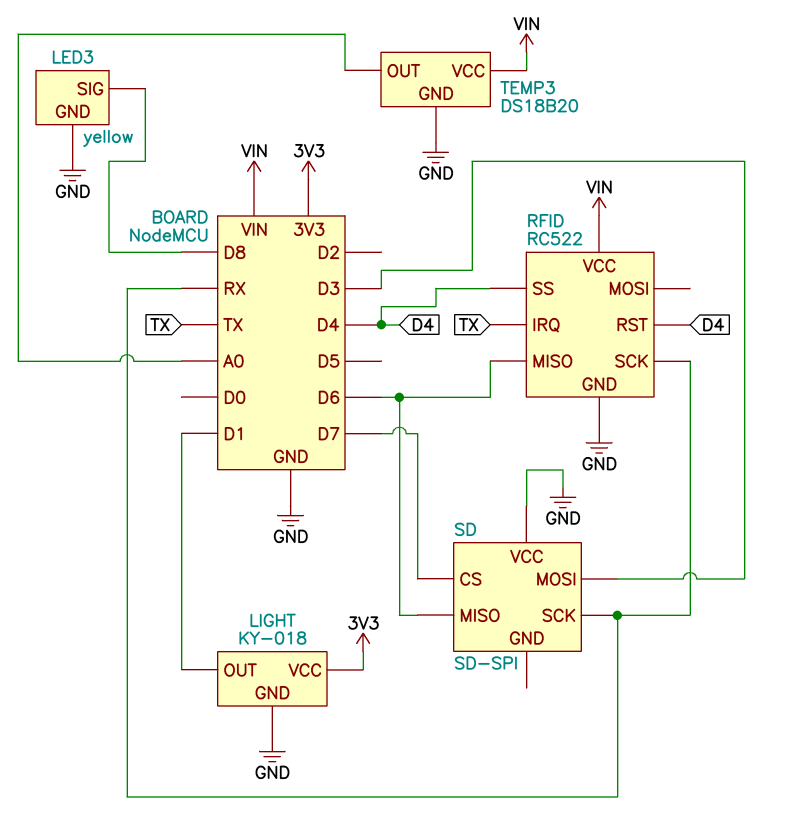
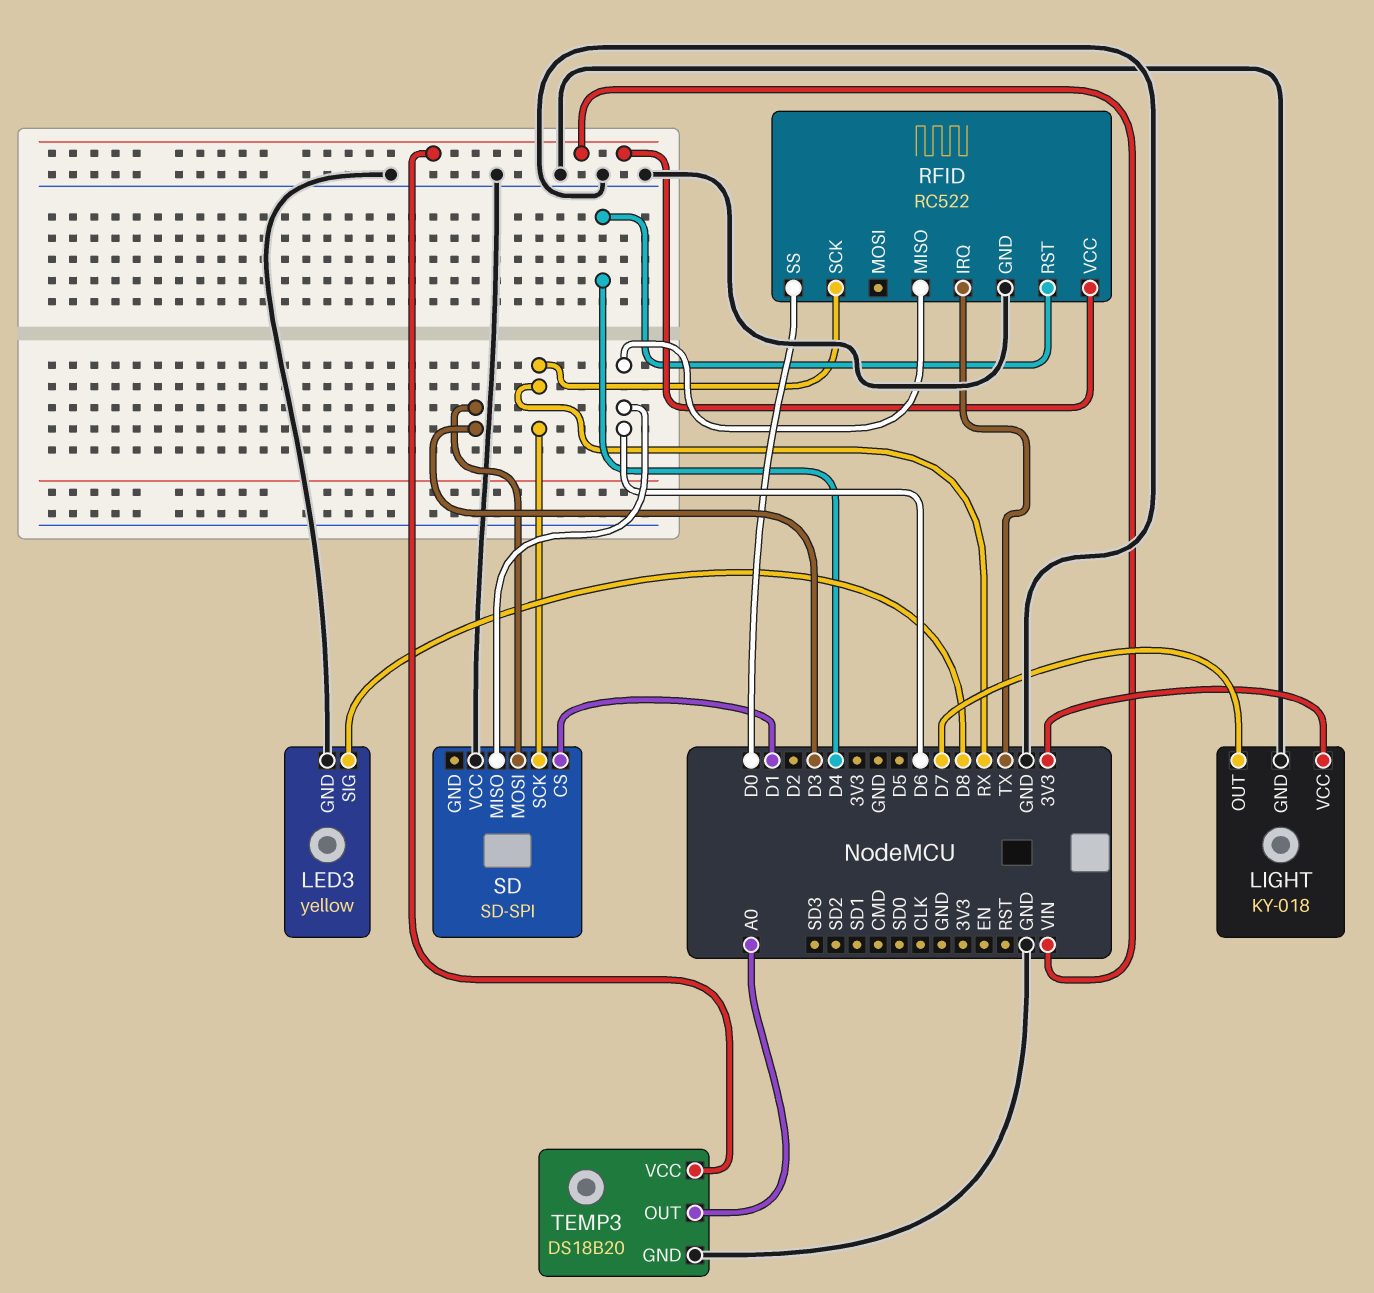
LIGHT pin OUT: D1 -> D7
RFID pin SS: D4 -> D0
SD pin CS: D7 -> D1

